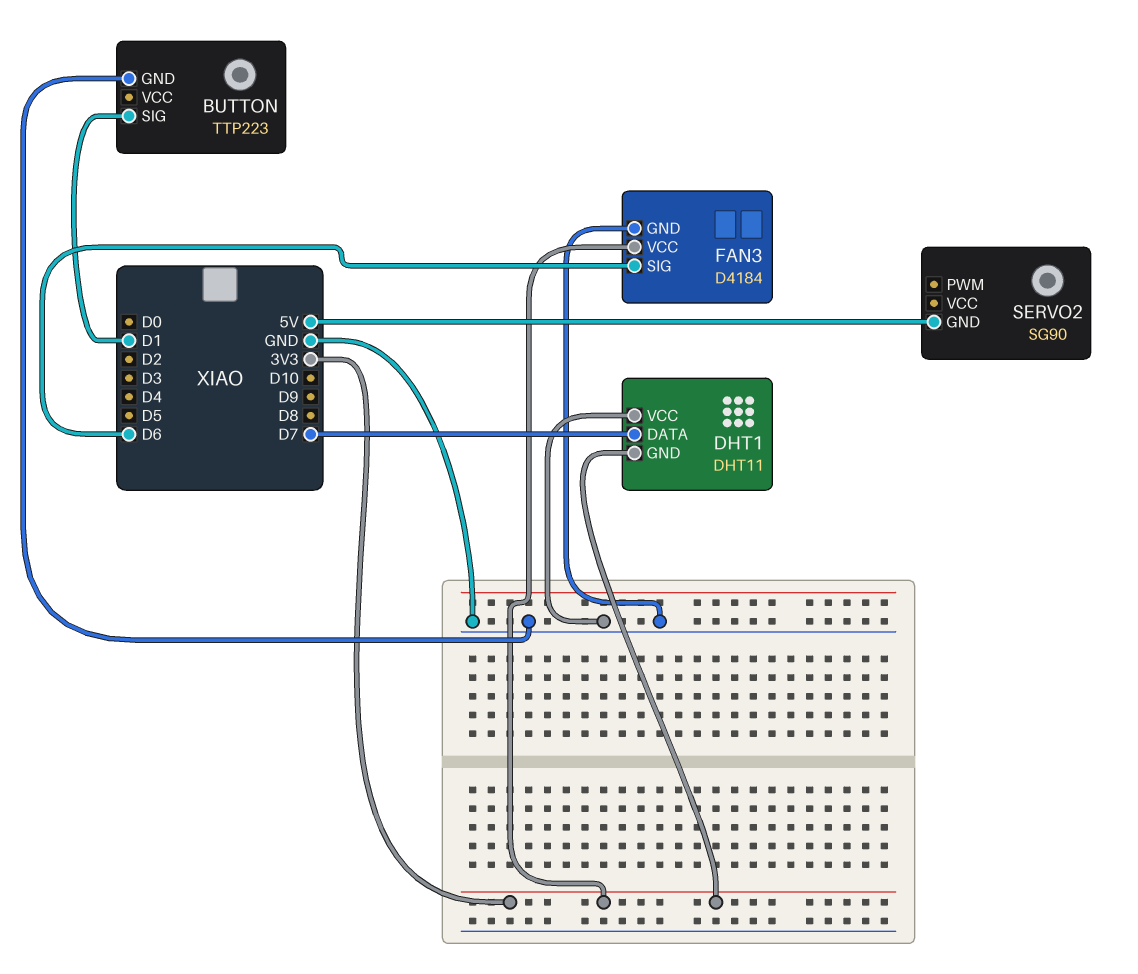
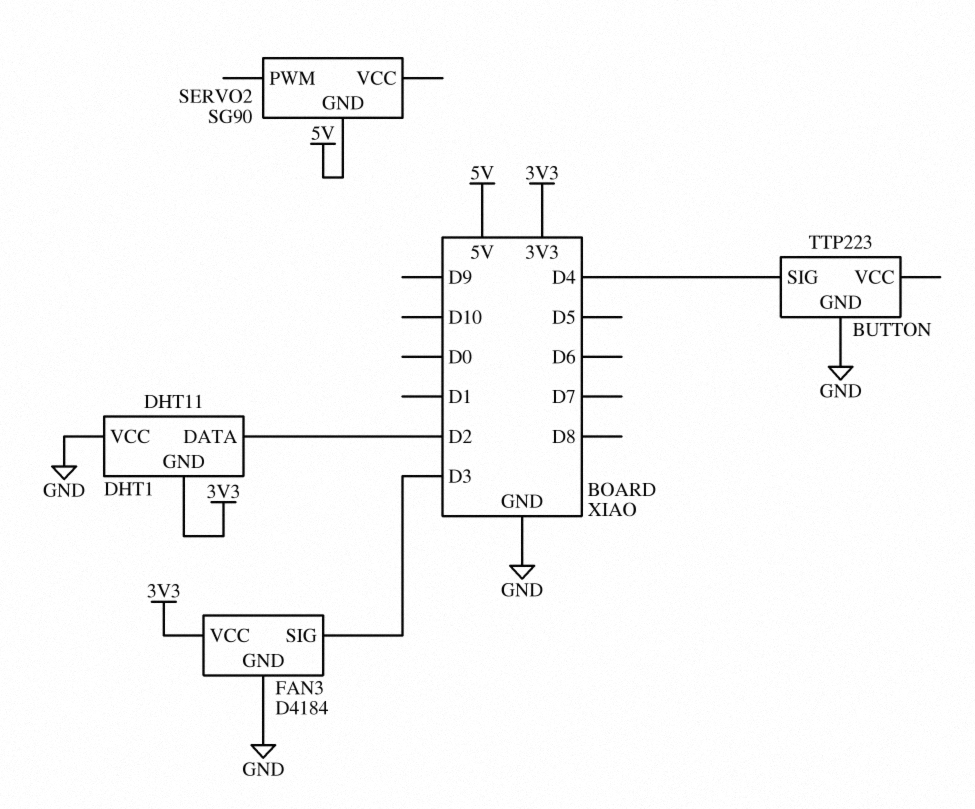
BUTTON pin SIG: D1 -> D4
DHT1 pin DATA: D7 -> D2
FAN3 pin SIG: D6 -> D3

